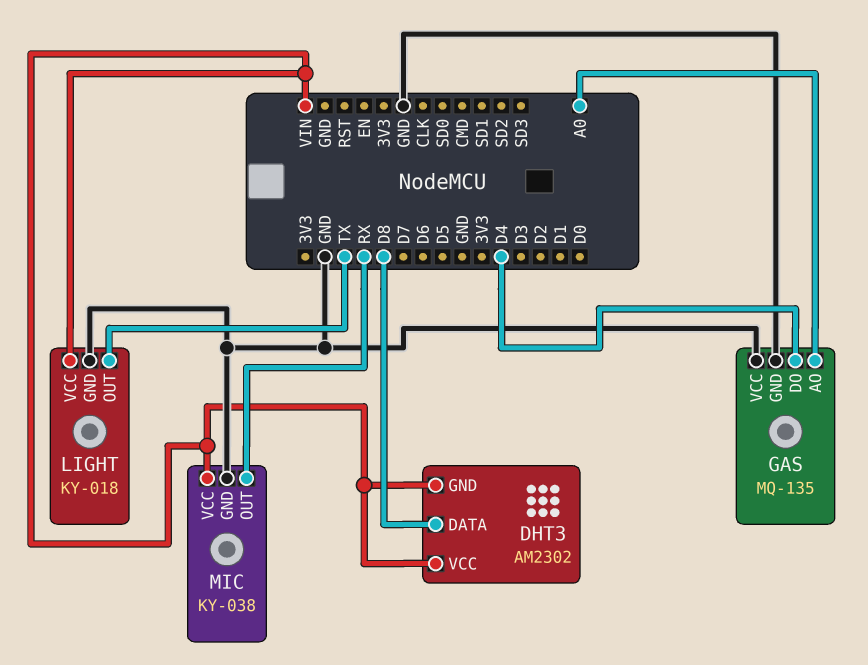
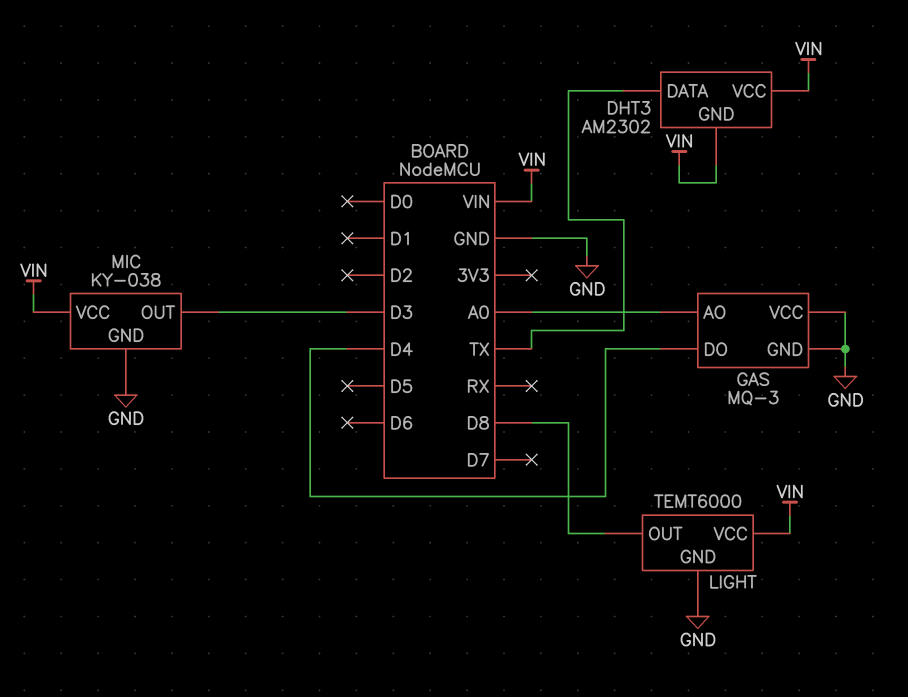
DHT3 pin DATA: D8 -> TX
GAS: MQ-135 -> MQ-3
LIGHT: KY-018 -> TEMT6000
LIGHT pin OUT: TX -> D8
MIC pin OUT: RX -> D3

